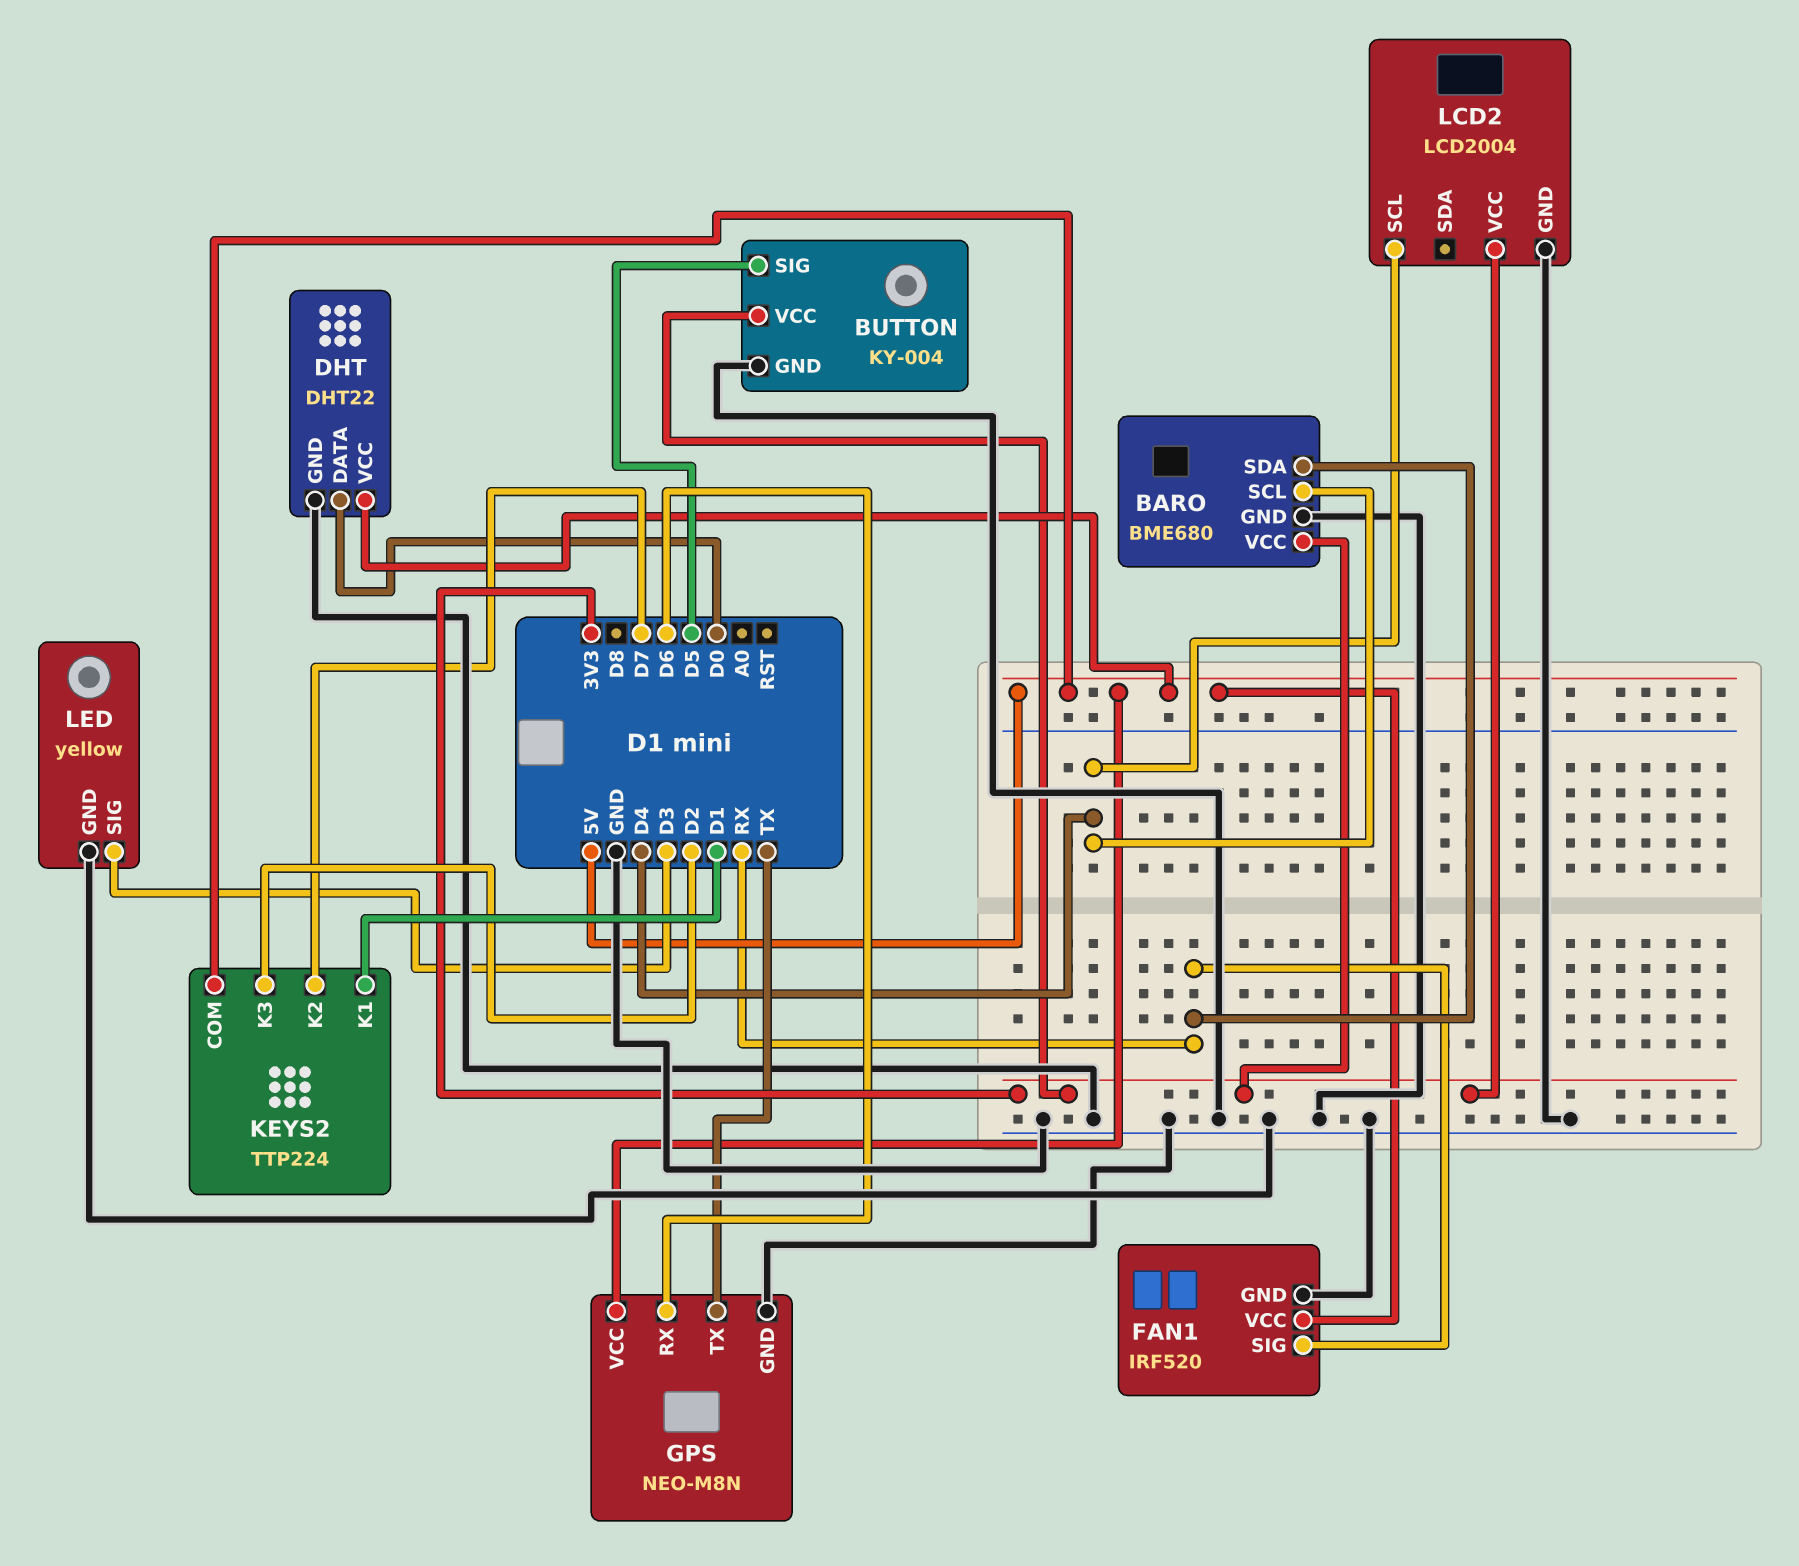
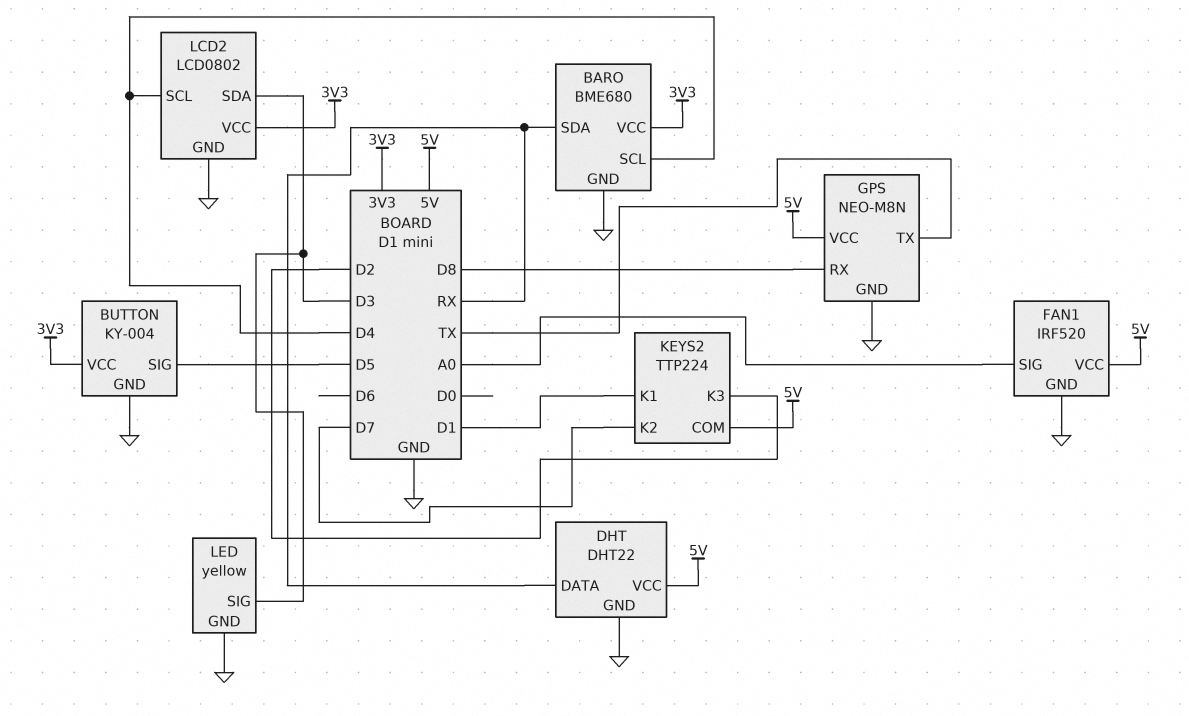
DHT pin DATA: D0 -> RX
FAN1 pin SIG: RX -> A0
GPS pin RX: D6 -> D8
LCD2: LCD2004 -> LCD0802
LCD2 pin SDA: none -> D3

